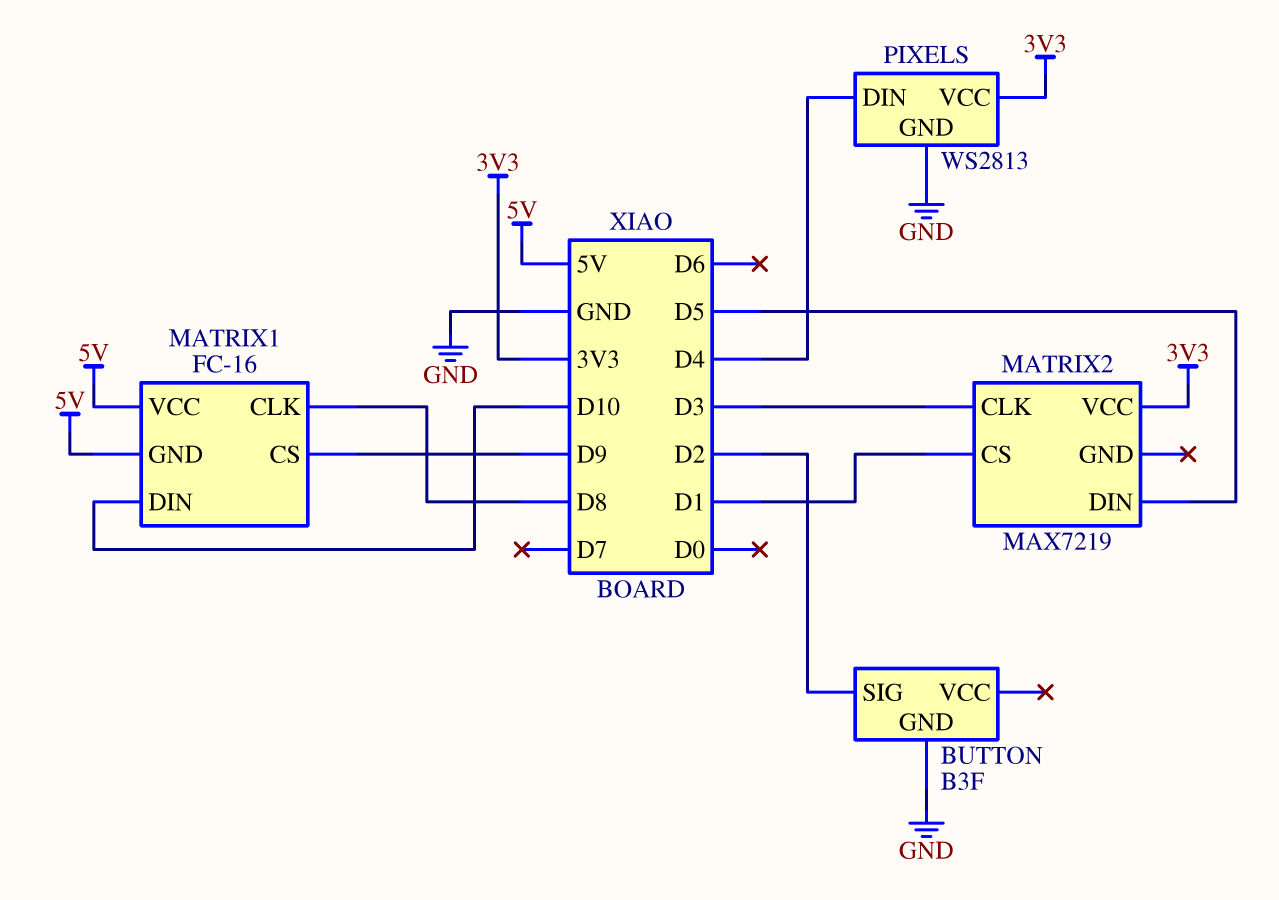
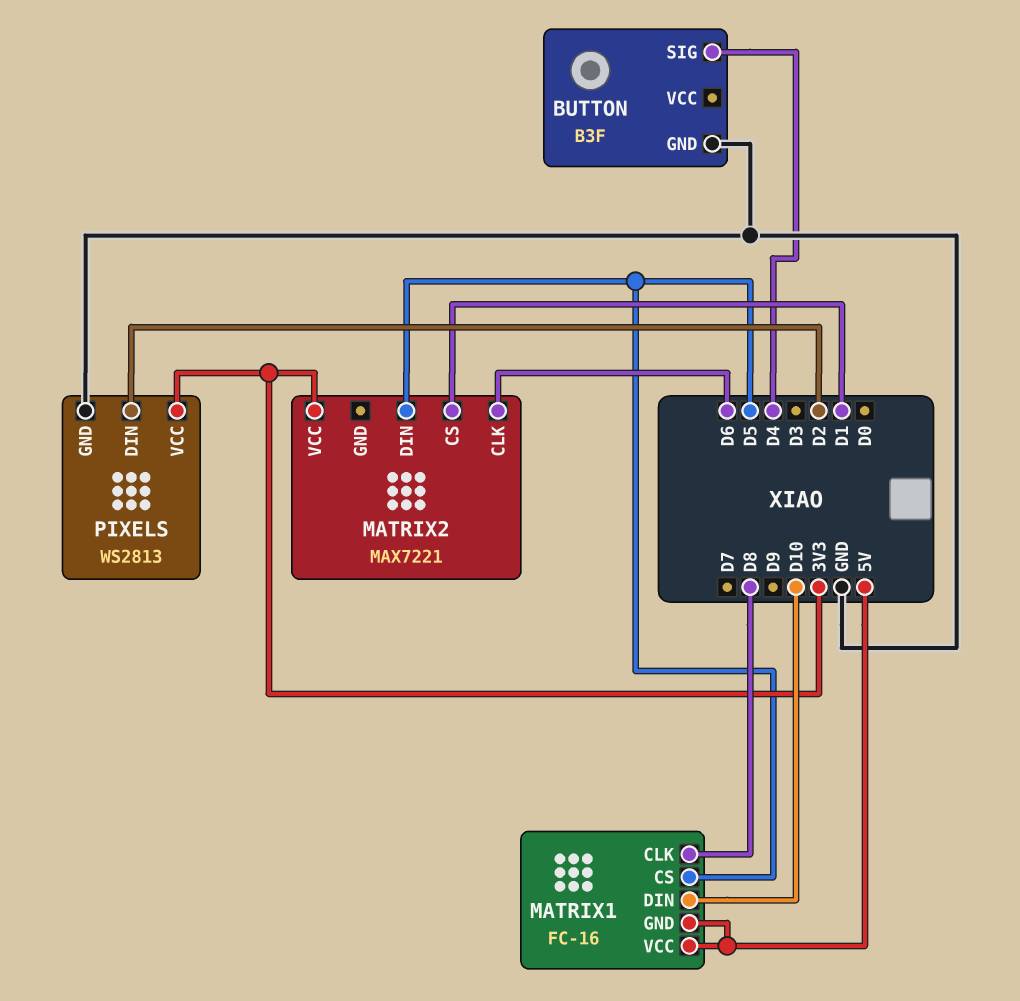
BUTTON pin SIG: D2 -> D4
MATRIX1 pin CS: D9 -> D5
MATRIX2: MAX7219 -> MAX7221
MATRIX2 pin CLK: D3 -> D6
PIXELS pin DIN: D4 -> D2

